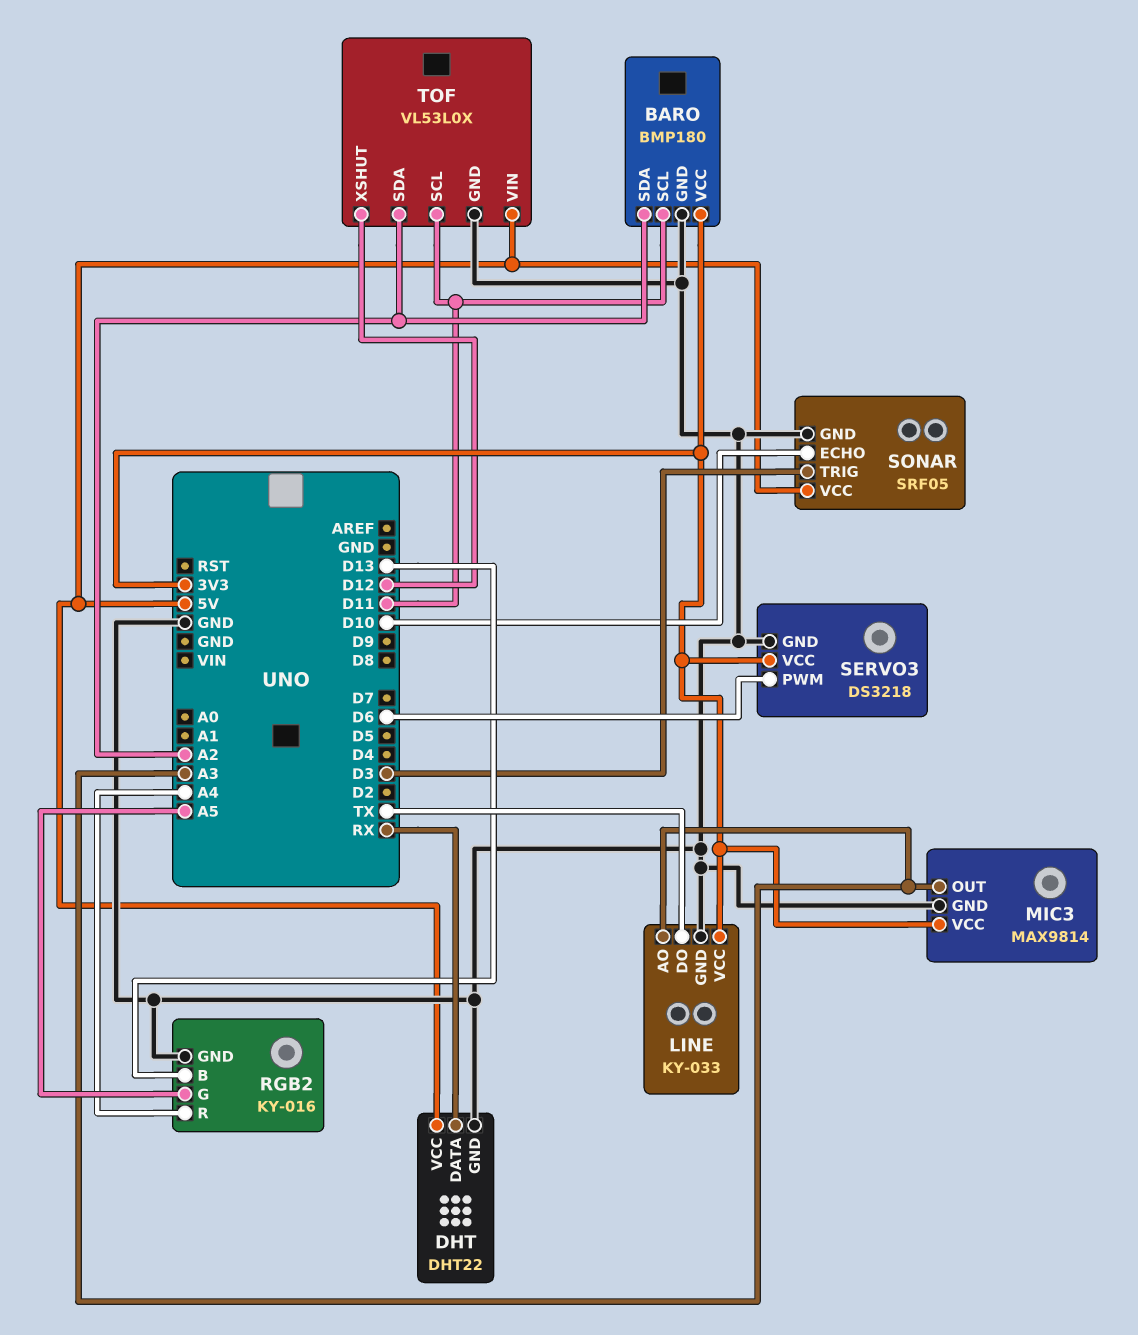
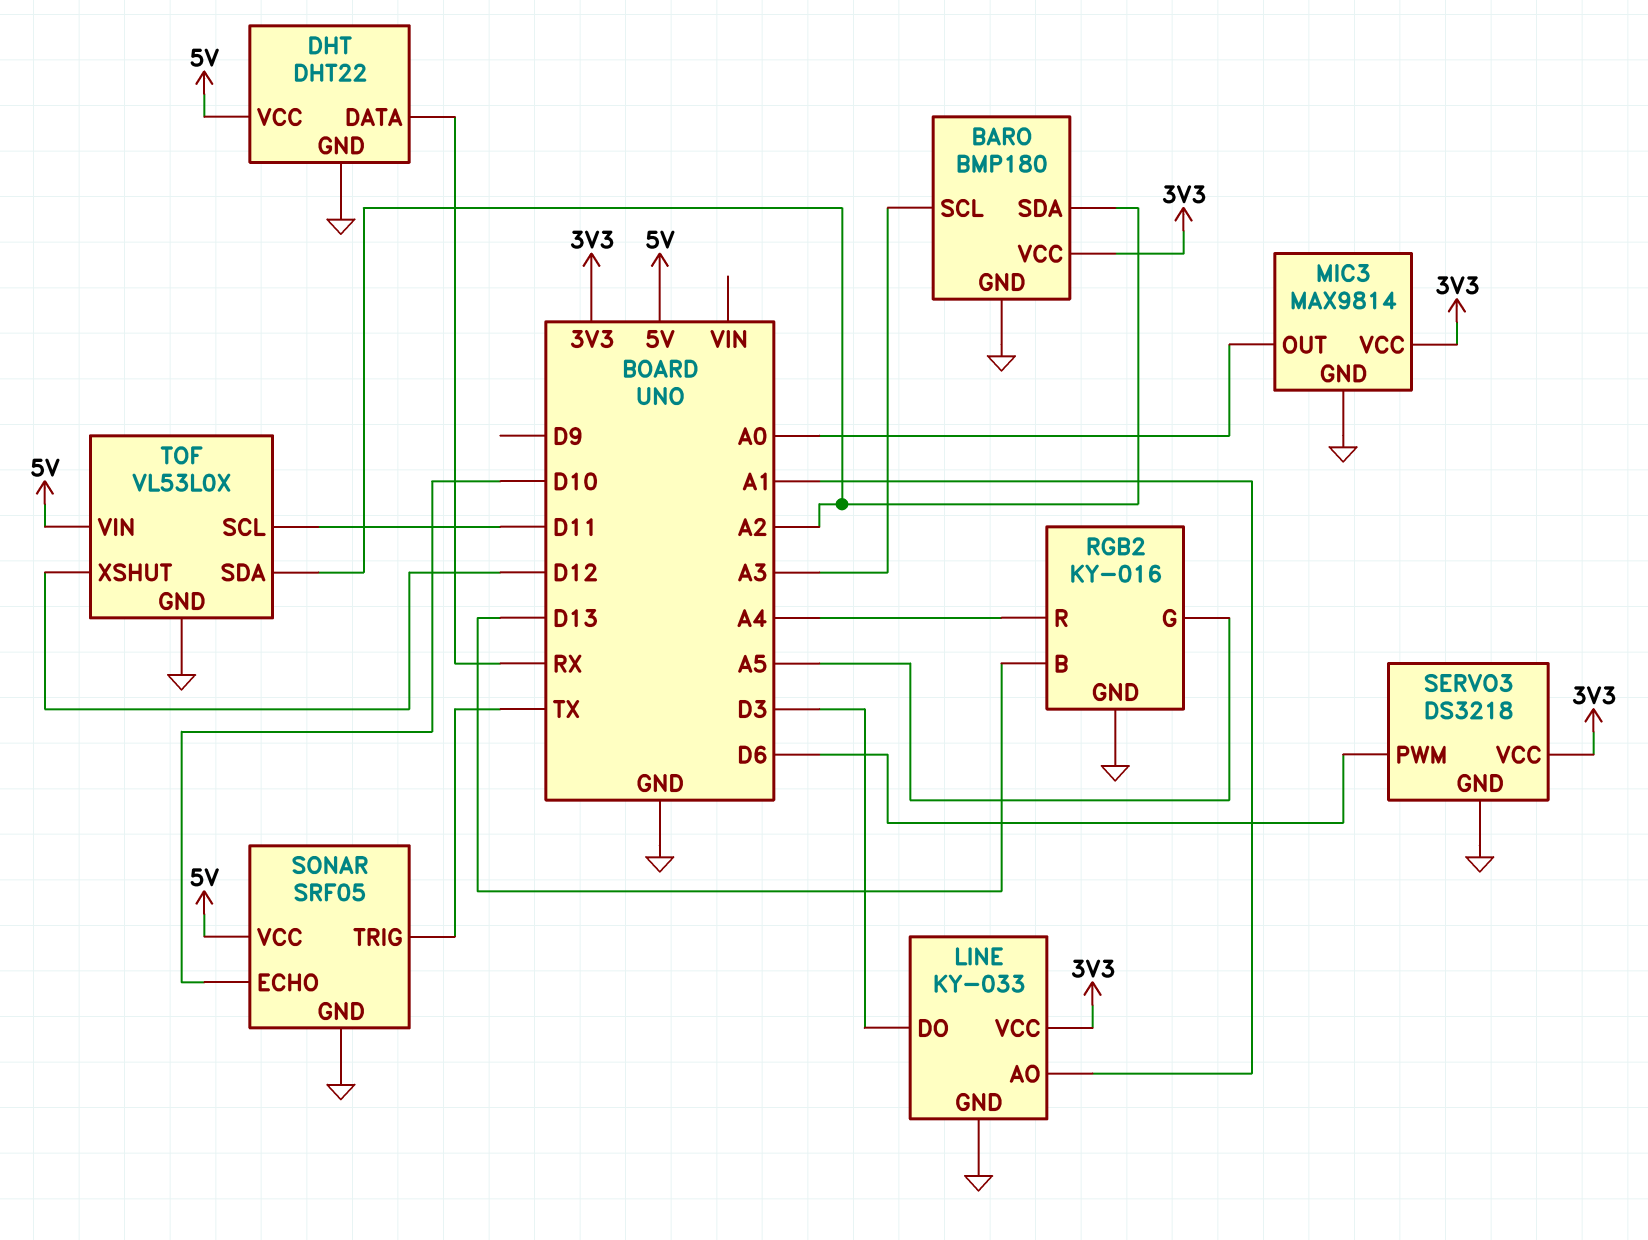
BARO pin SCL: D11 -> A3
LINE pin AO: A3 -> A1
LINE pin DO: TX -> D3
MIC3 pin OUT: A3 -> A0
SONAR pin TRIG: D3 -> TX

